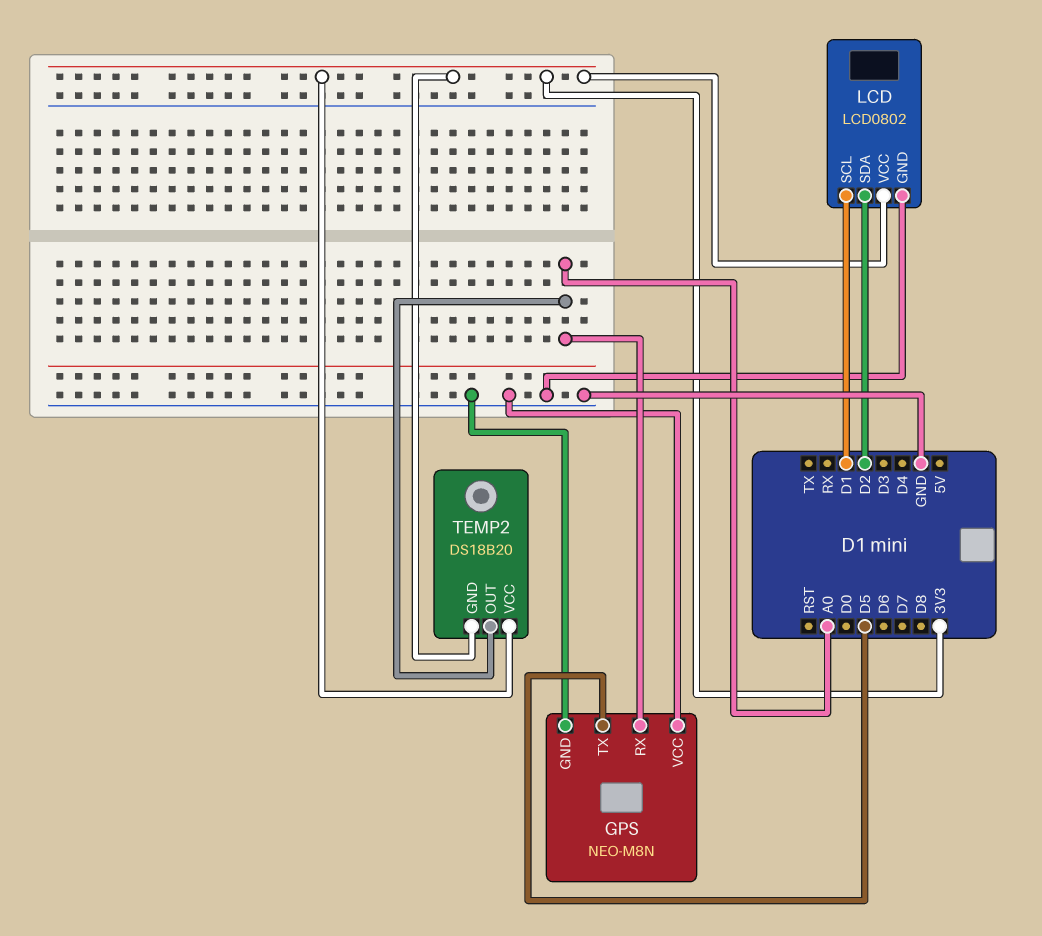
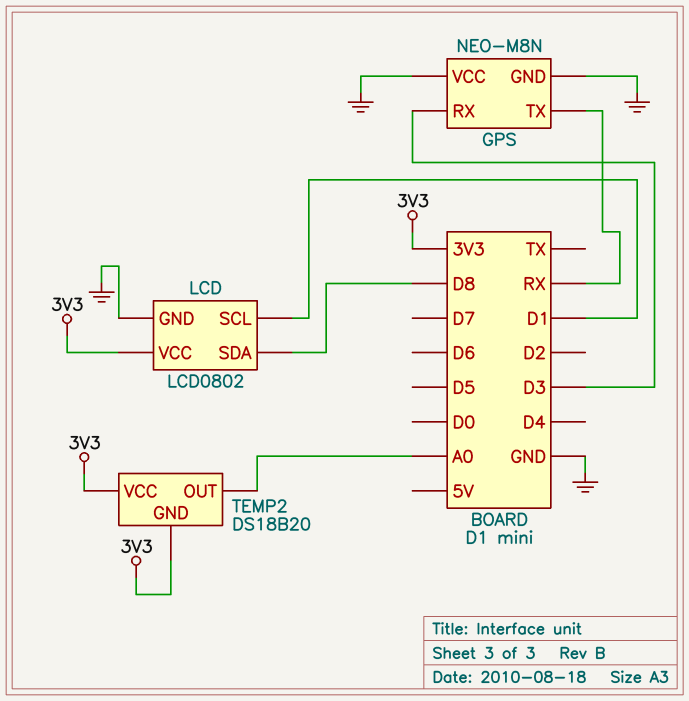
GPS pin RX: A0 -> D3
GPS pin TX: D5 -> RX
LCD pin SDA: D2 -> D8

